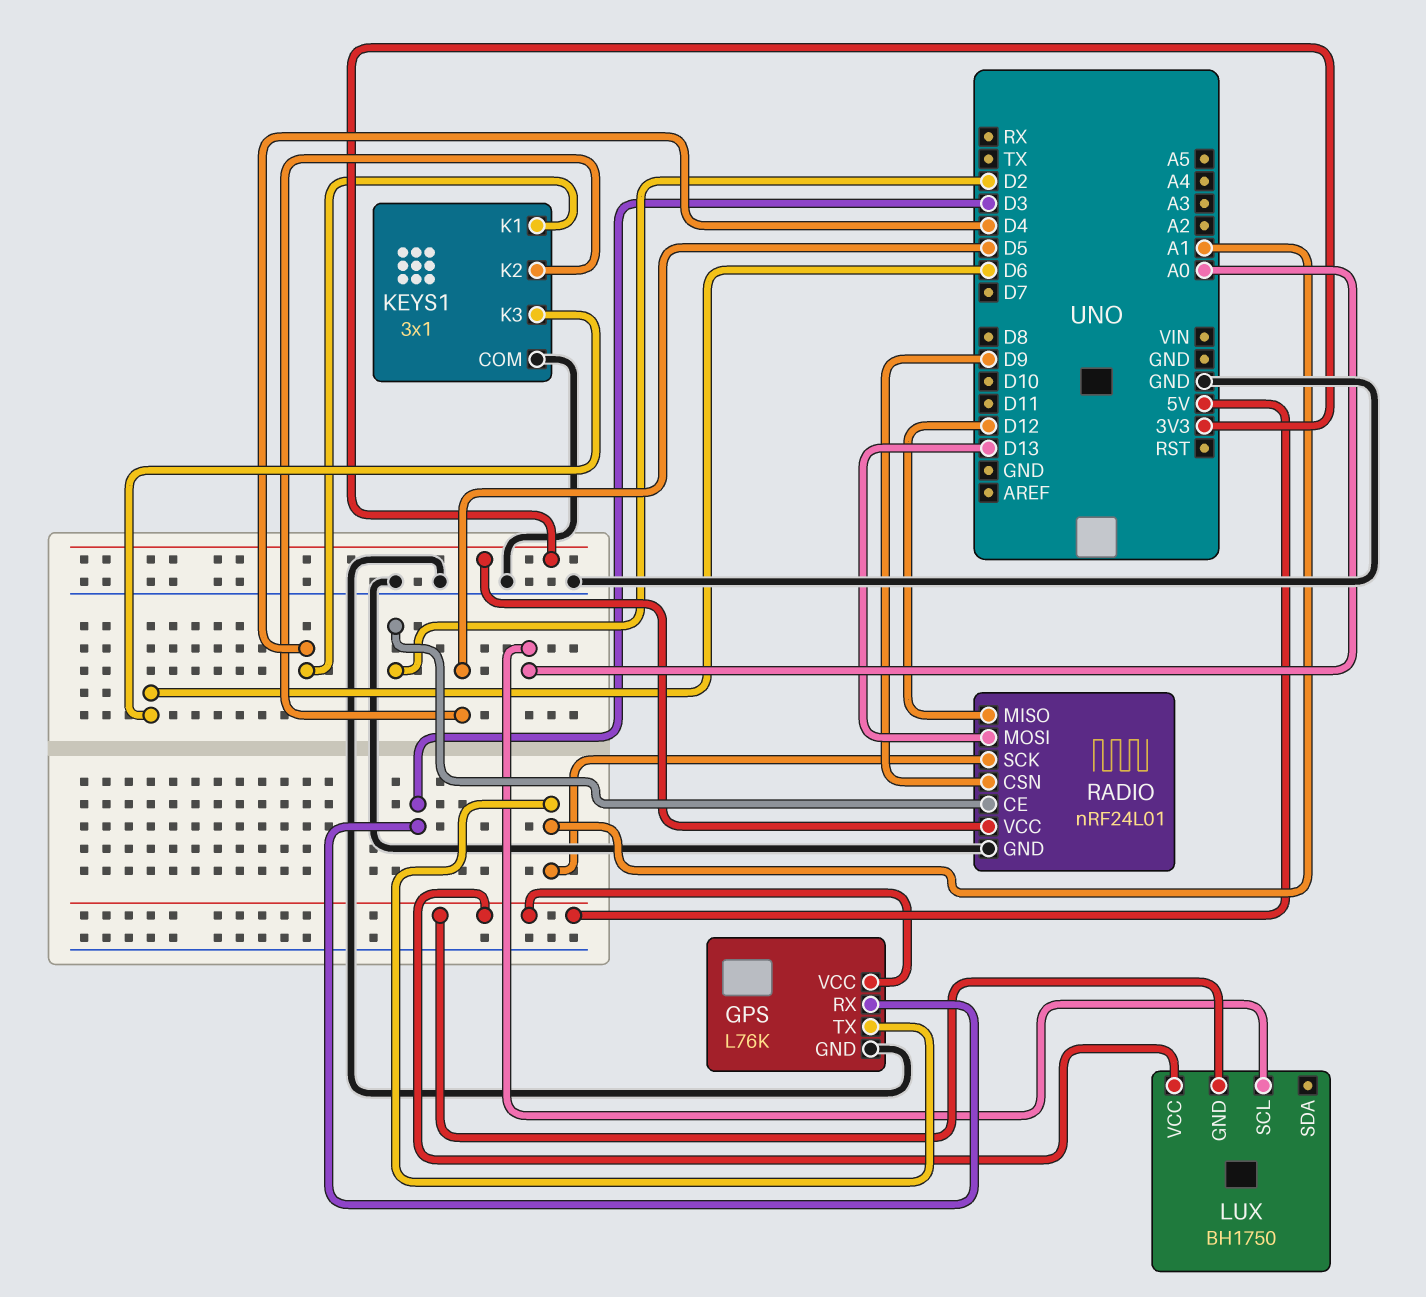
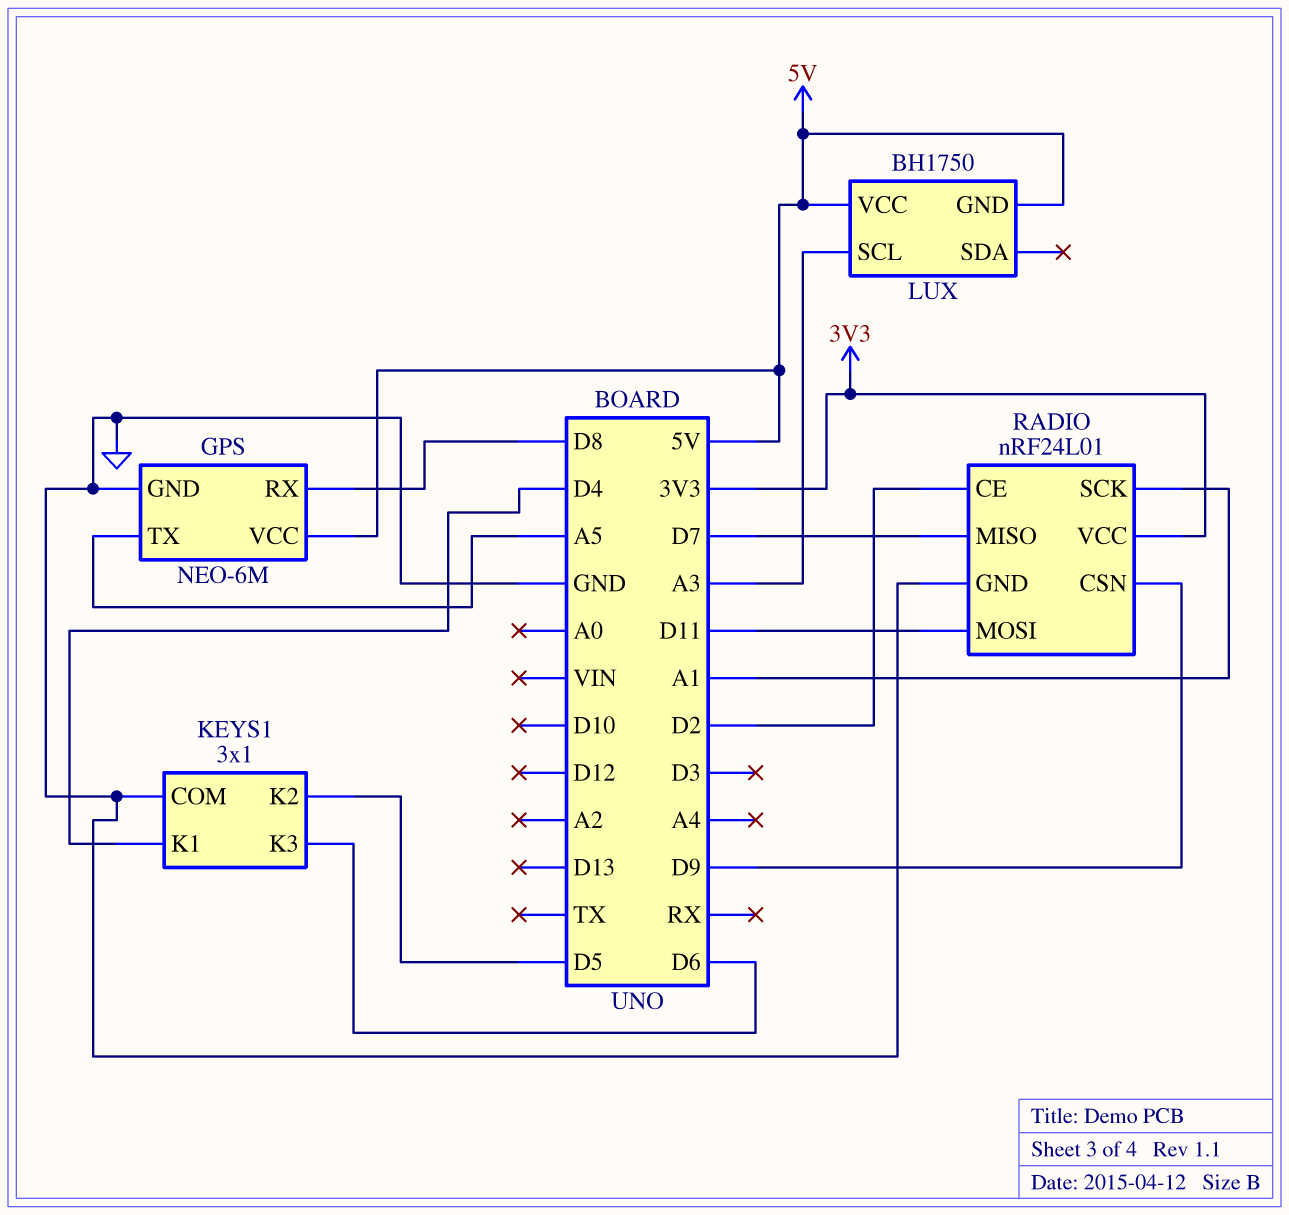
GPS: L76K -> NEO-6M
GPS pin RX: D3 -> D8
GPS pin TX: A1 -> A5
LUX pin SCL: A0 -> A3
RADIO pin MISO: D12 -> D7
RADIO pin MOSI: D13 -> D11

